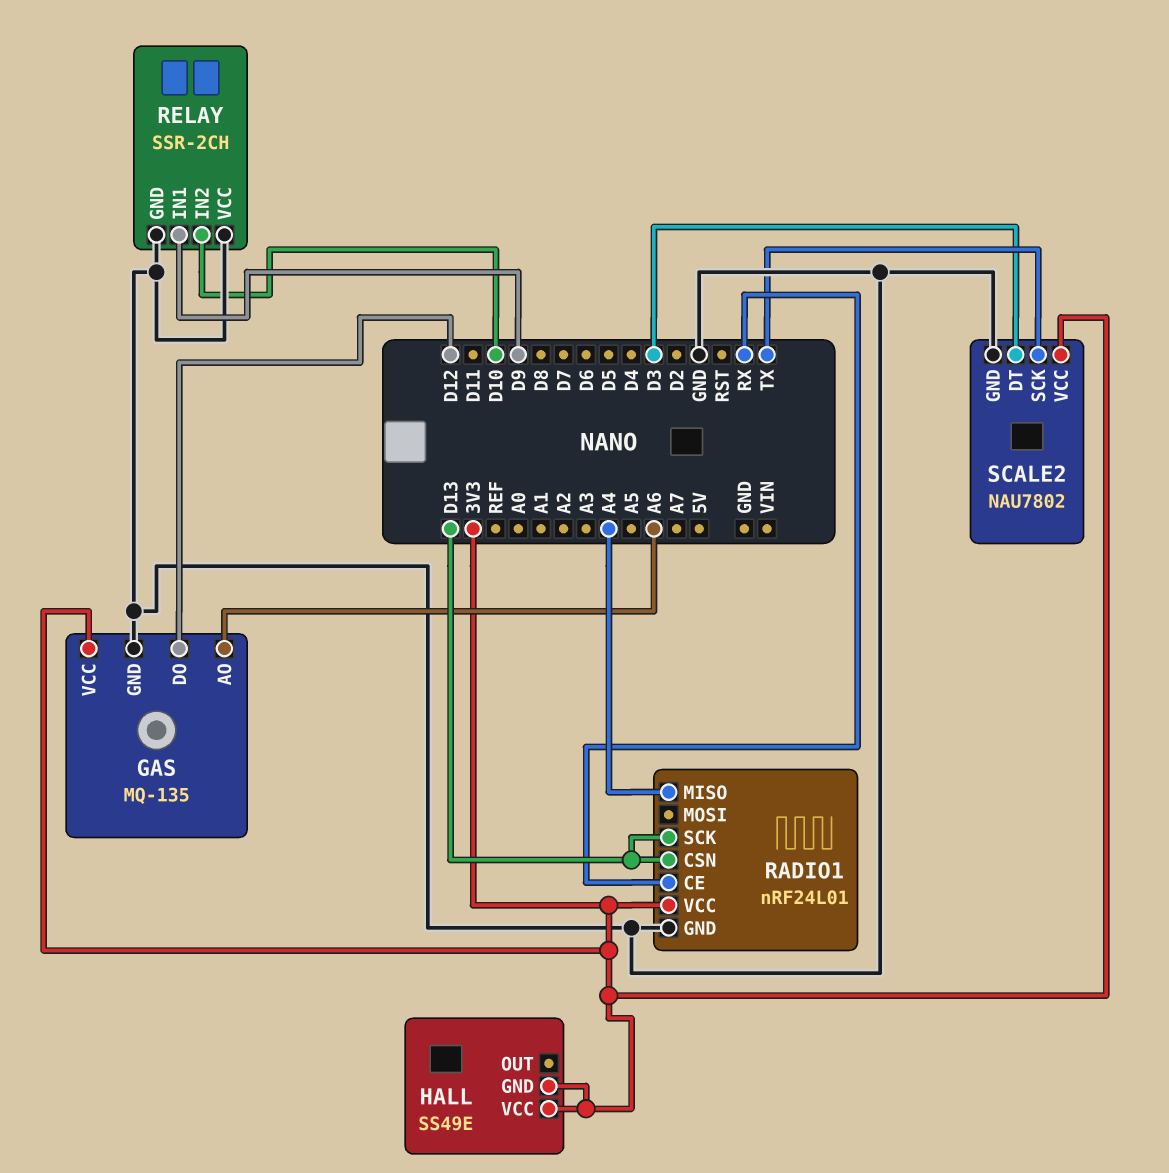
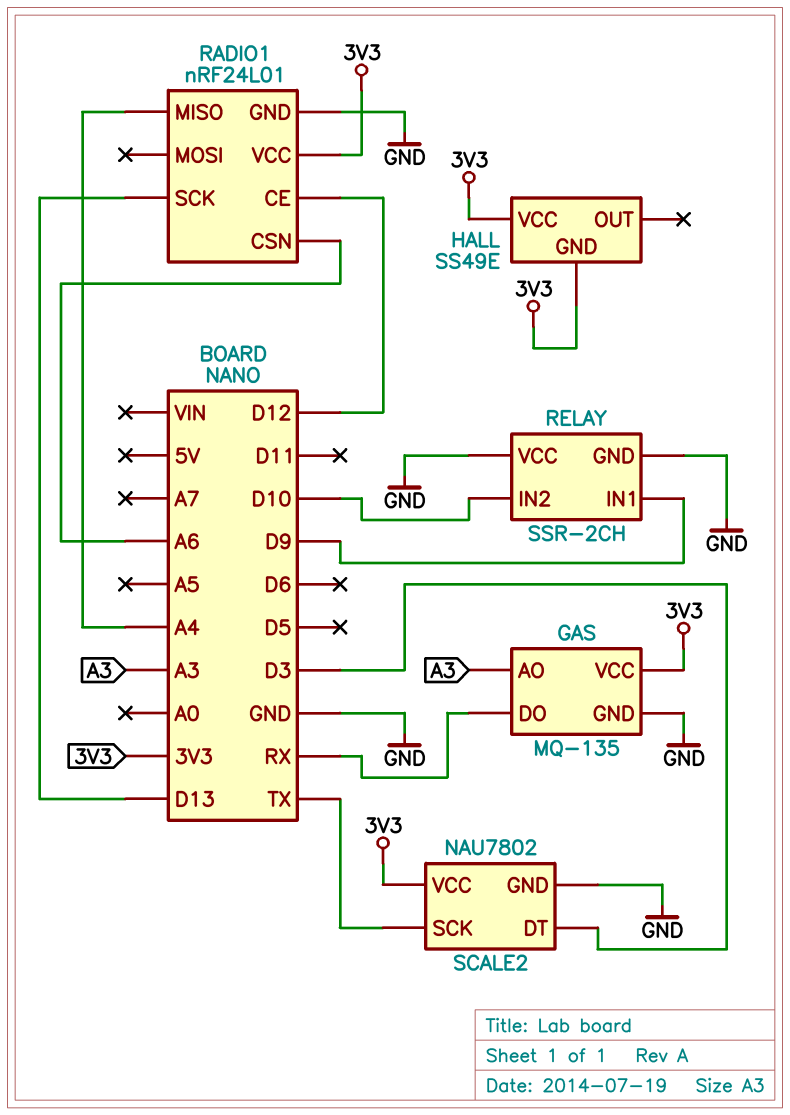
GAS pin AO: A6 -> A3
GAS pin DO: D12 -> RX
RADIO1 pin CE: RX -> D12
RADIO1 pin CSN: D13 -> A6

